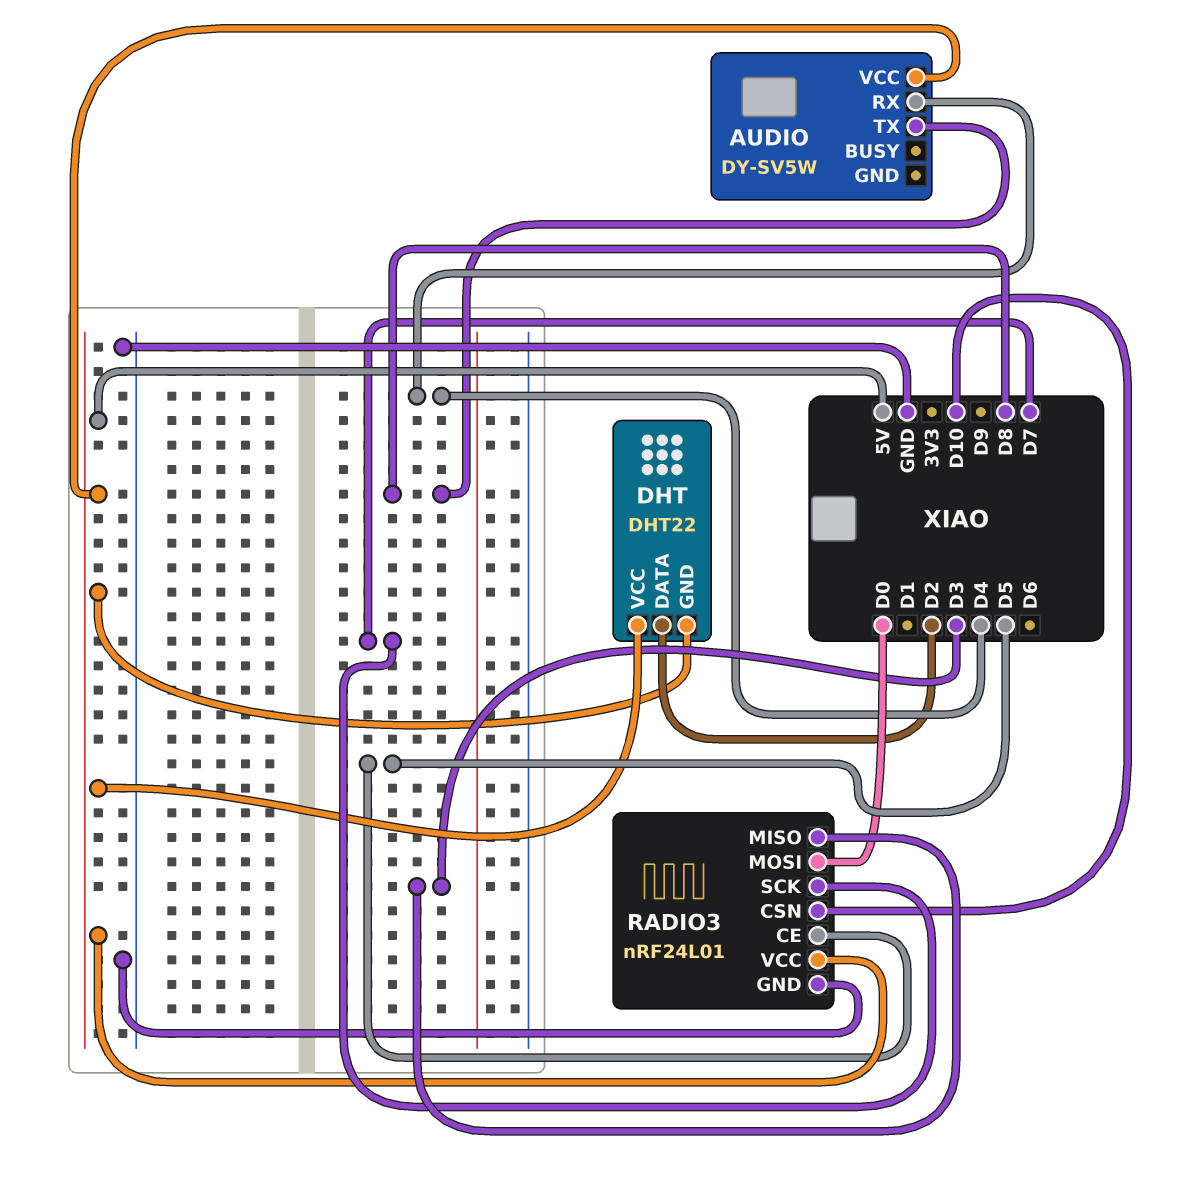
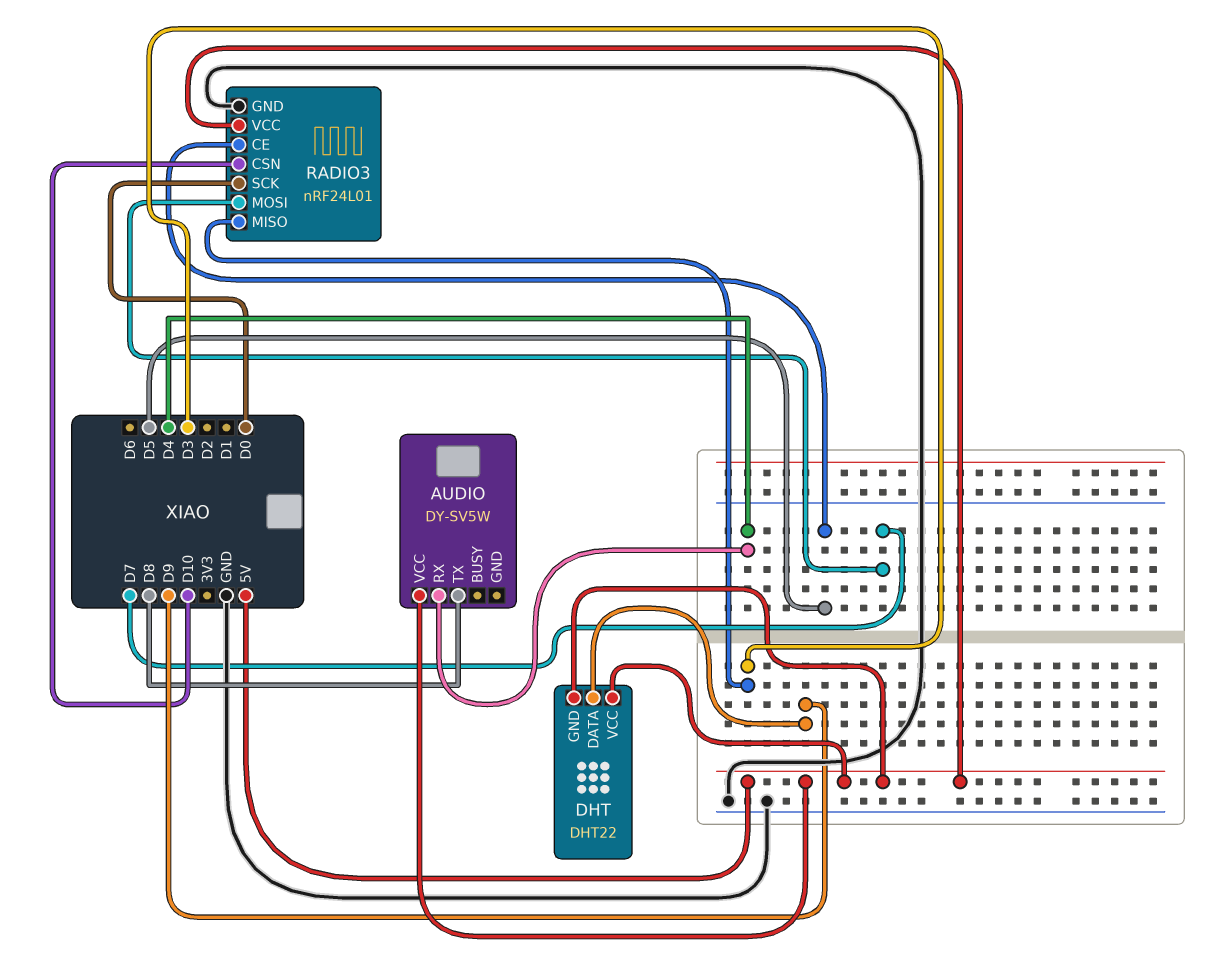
DHT pin DATA: D2 -> D9
RADIO3 pin MOSI: D0 -> D7
RADIO3 pin SCK: D7 -> D0

